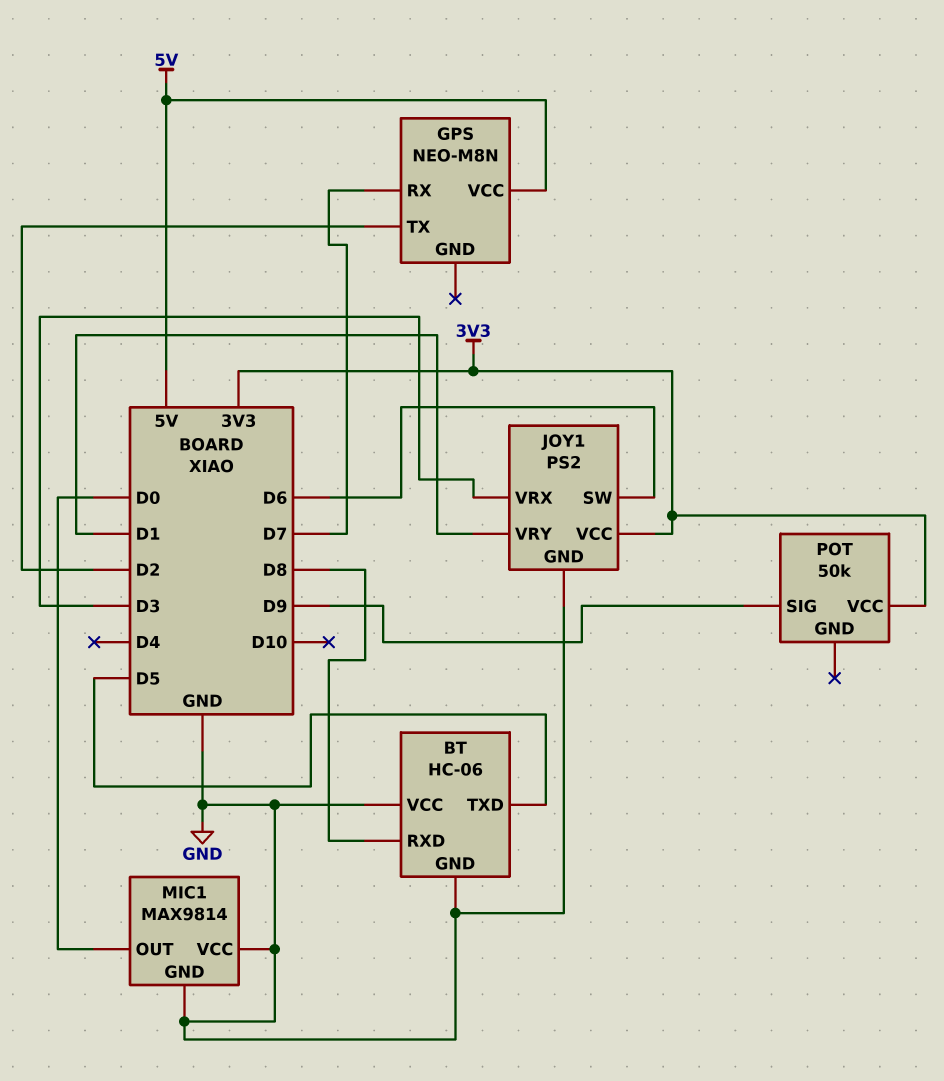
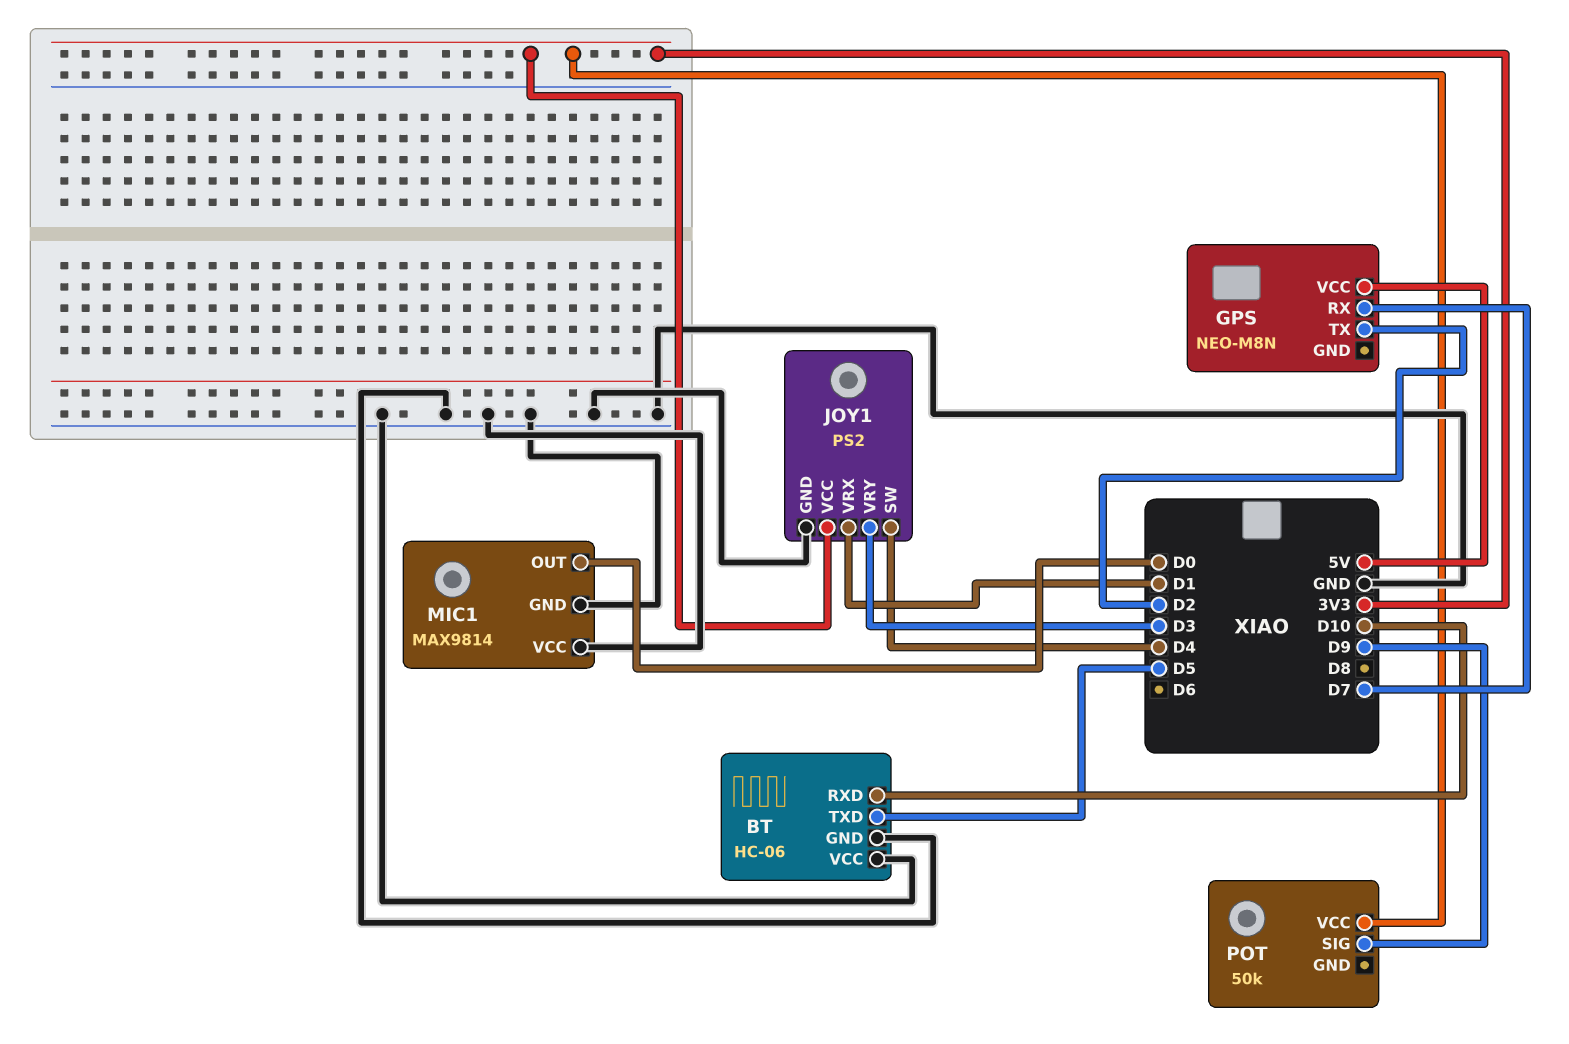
BT pin RXD: D8 -> D10
JOY1 pin SW: D6 -> D4
JOY1 pin VRX: D3 -> D1
JOY1 pin VRY: D1 -> D3

